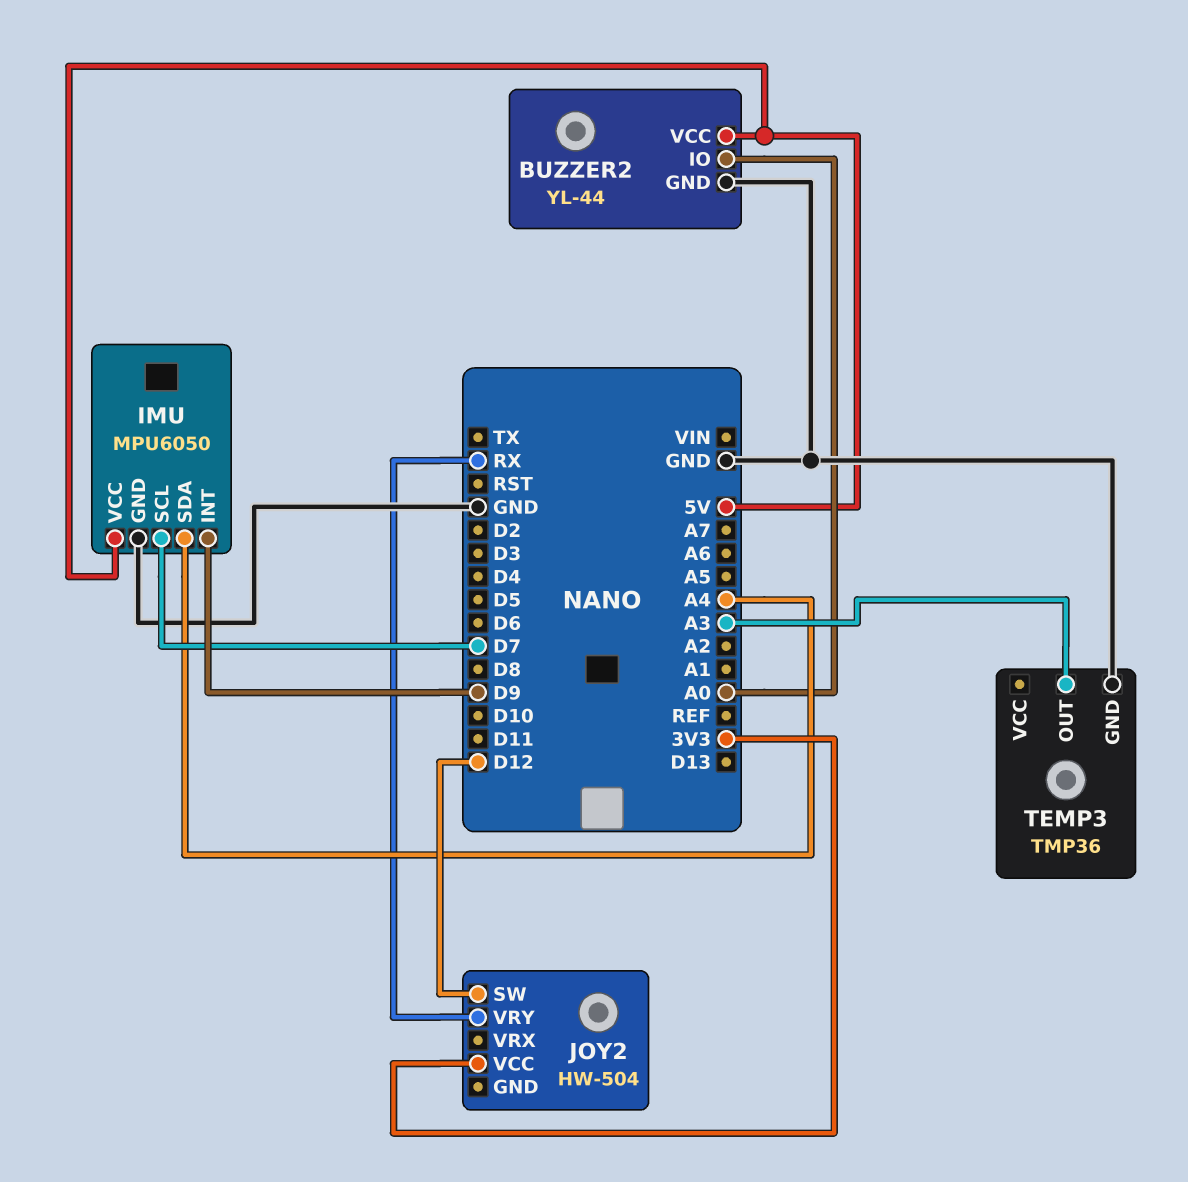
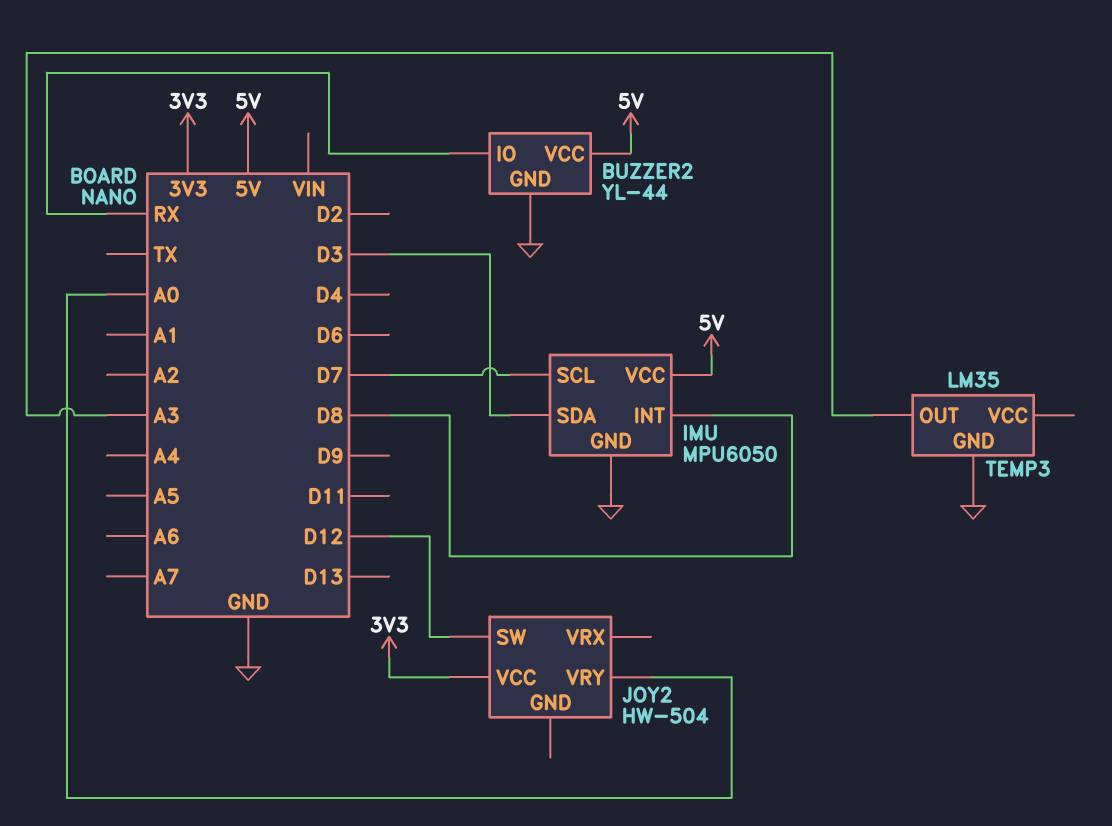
BUZZER2 pin IO: A0 -> RX
IMU pin INT: D9 -> D8
IMU pin SDA: A4 -> D3
JOY2 pin VRY: RX -> A0
TEMP3: TMP36 -> LM35

